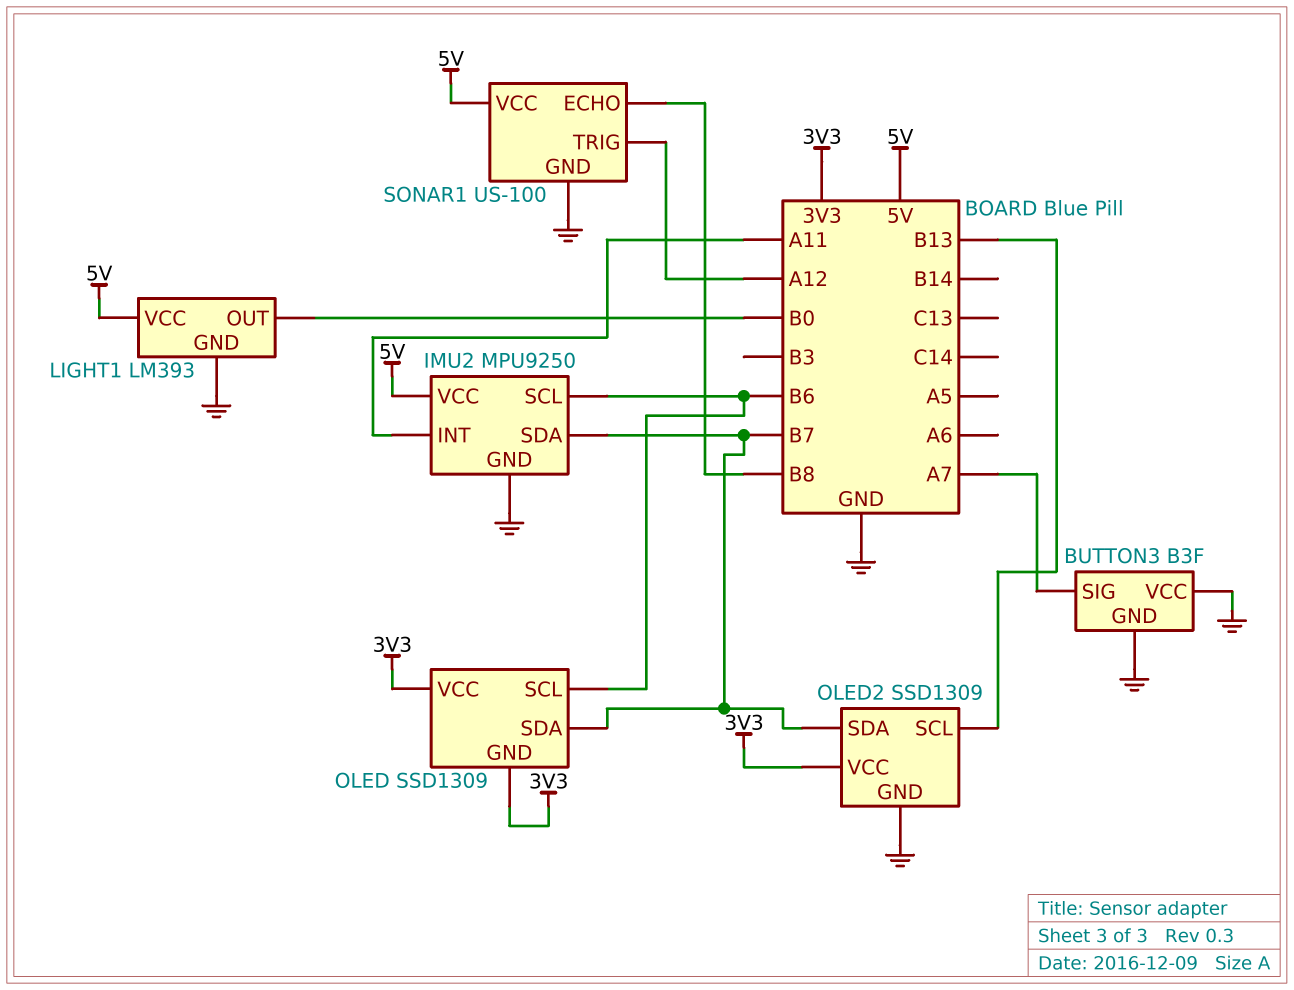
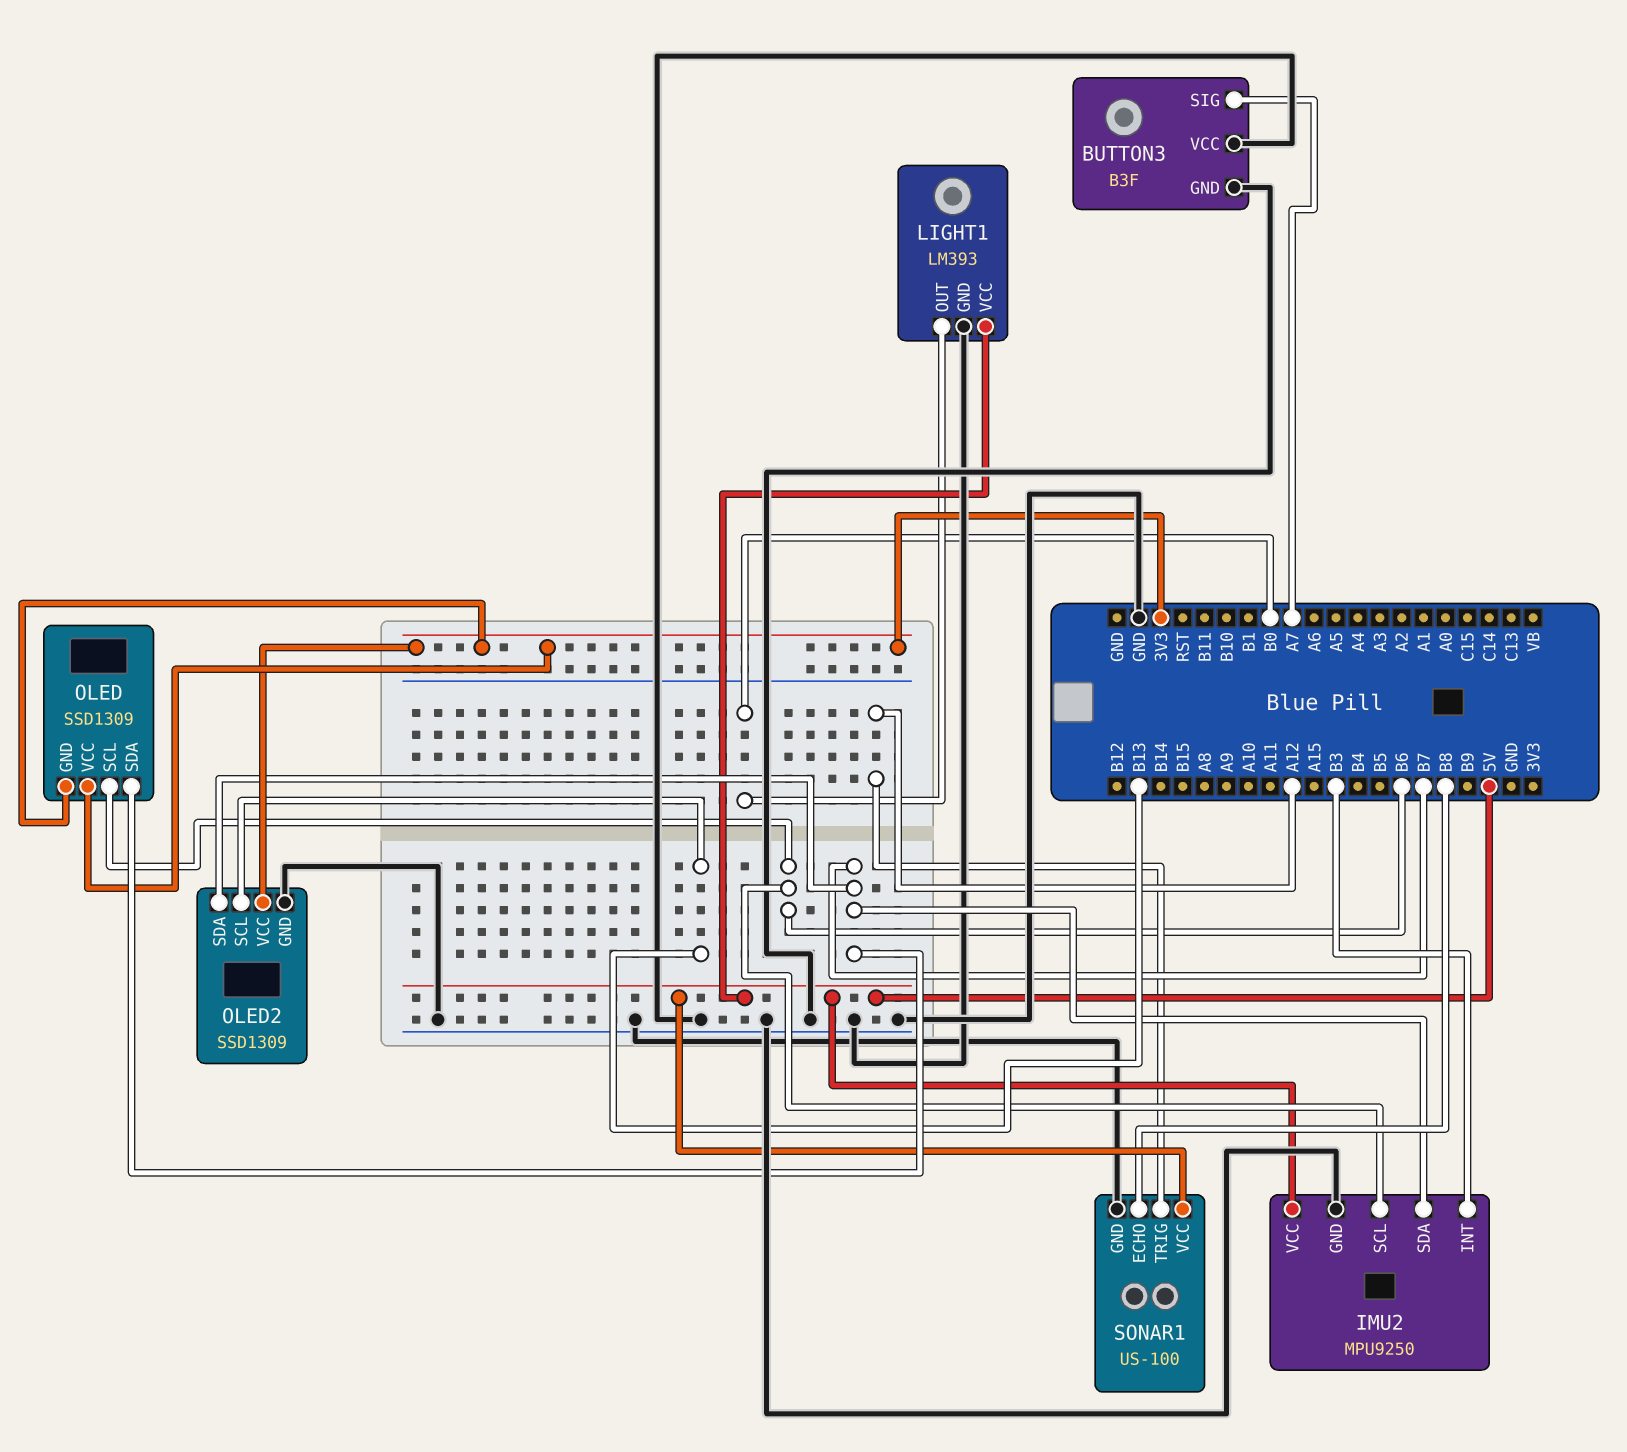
IMU2 pin INT: A11 -> B3

